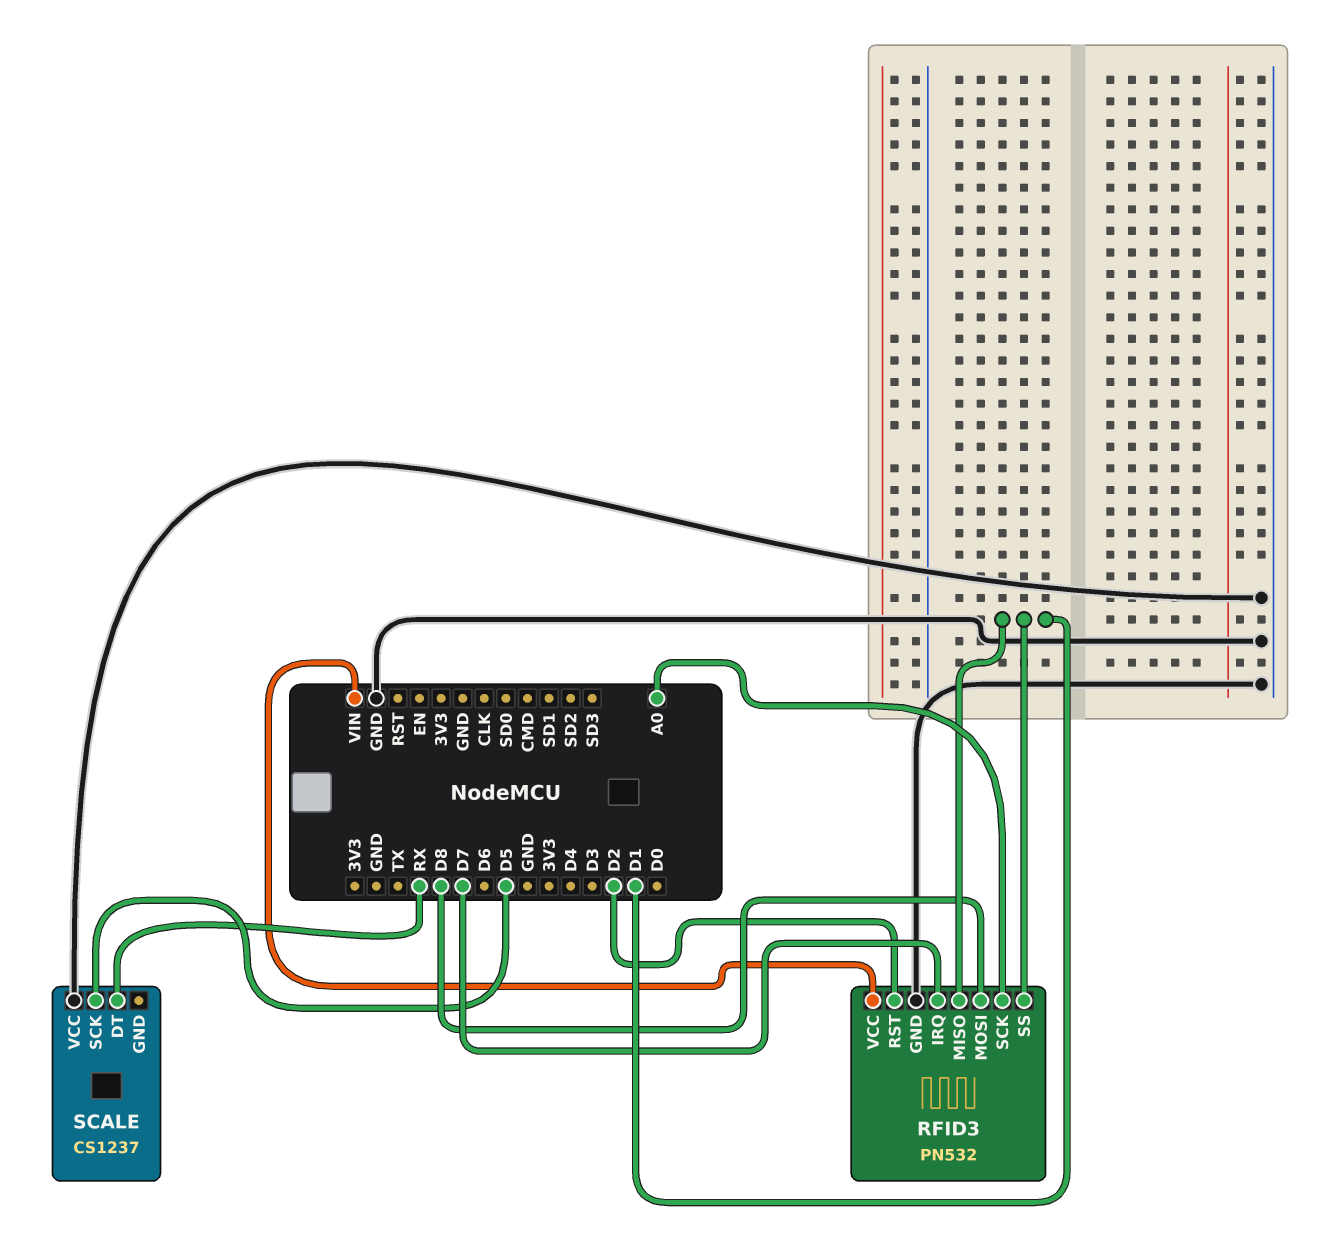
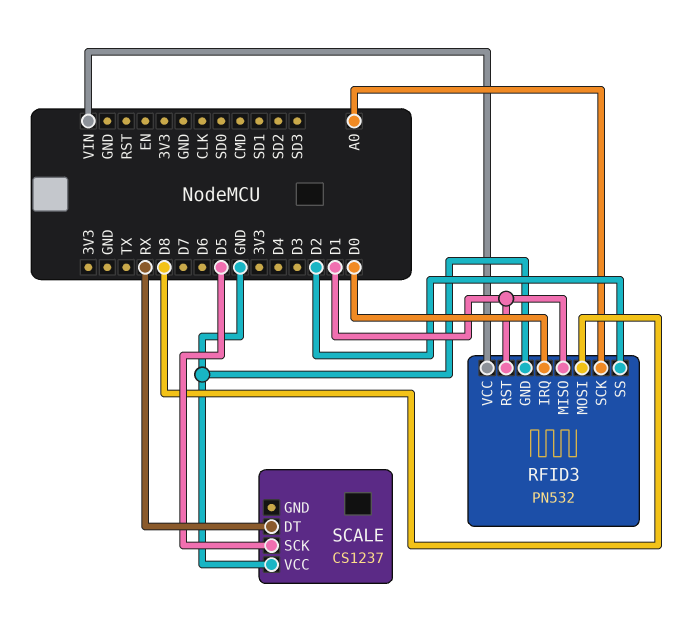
RFID3 pin IRQ: D7 -> D0
RFID3 pin RST: D2 -> D1
RFID3 pin SS: D1 -> D2

